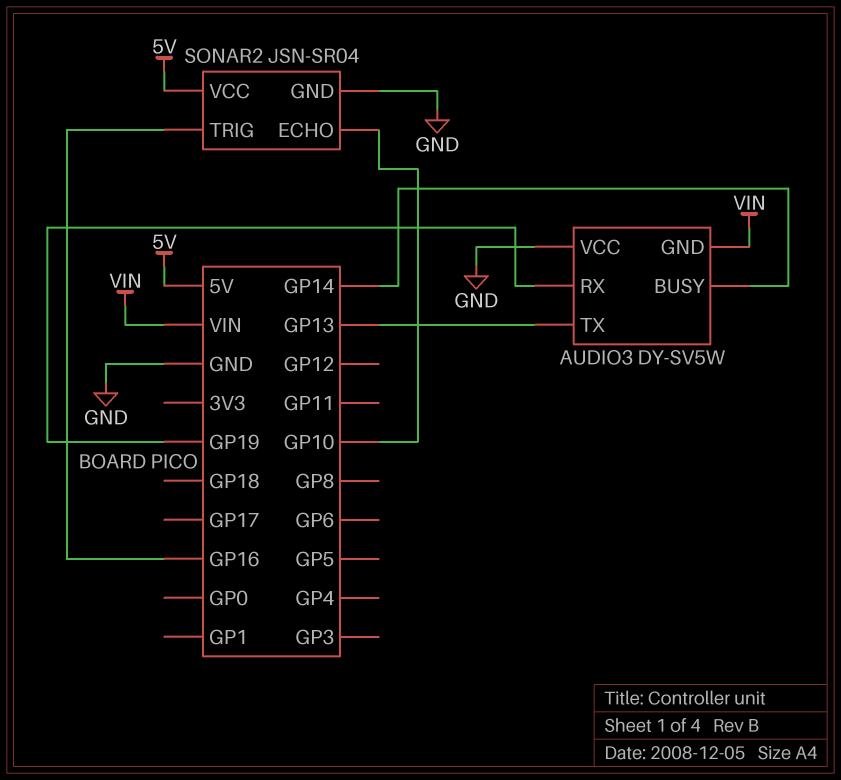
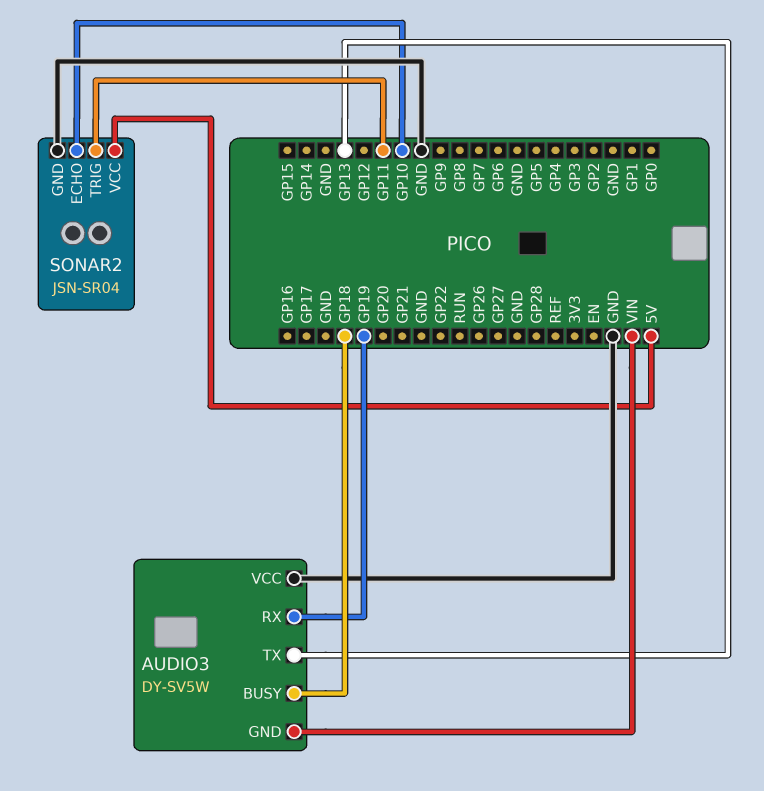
AUDIO3 pin BUSY: GP14 -> GP18
SONAR2 pin TRIG: GP16 -> GP11

